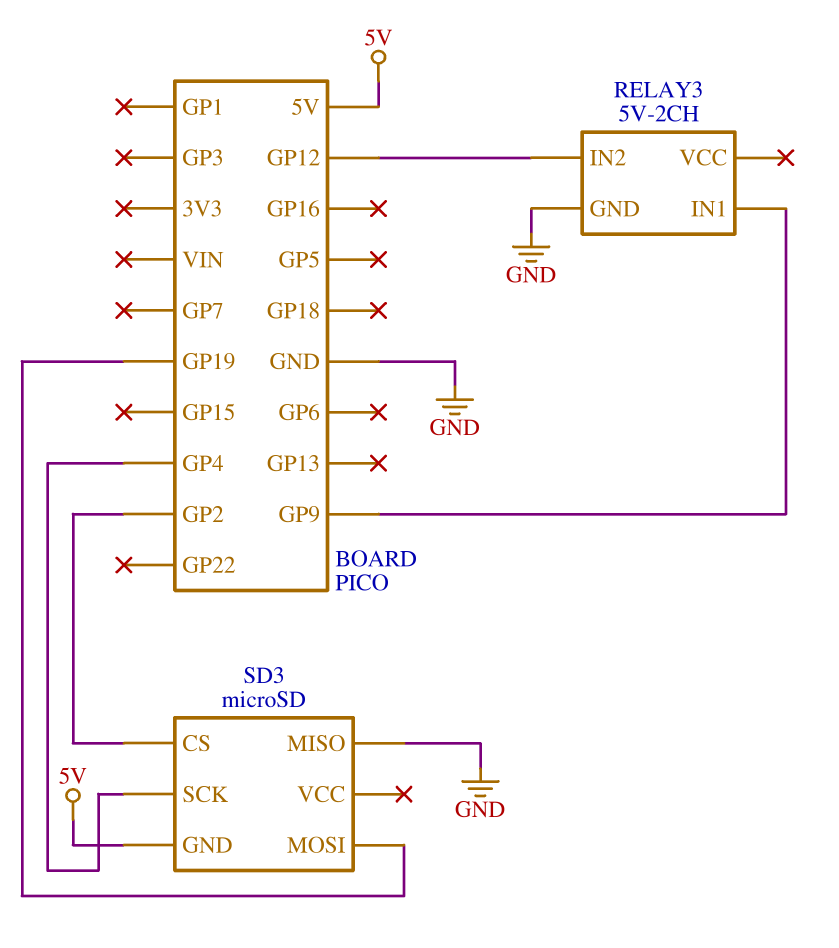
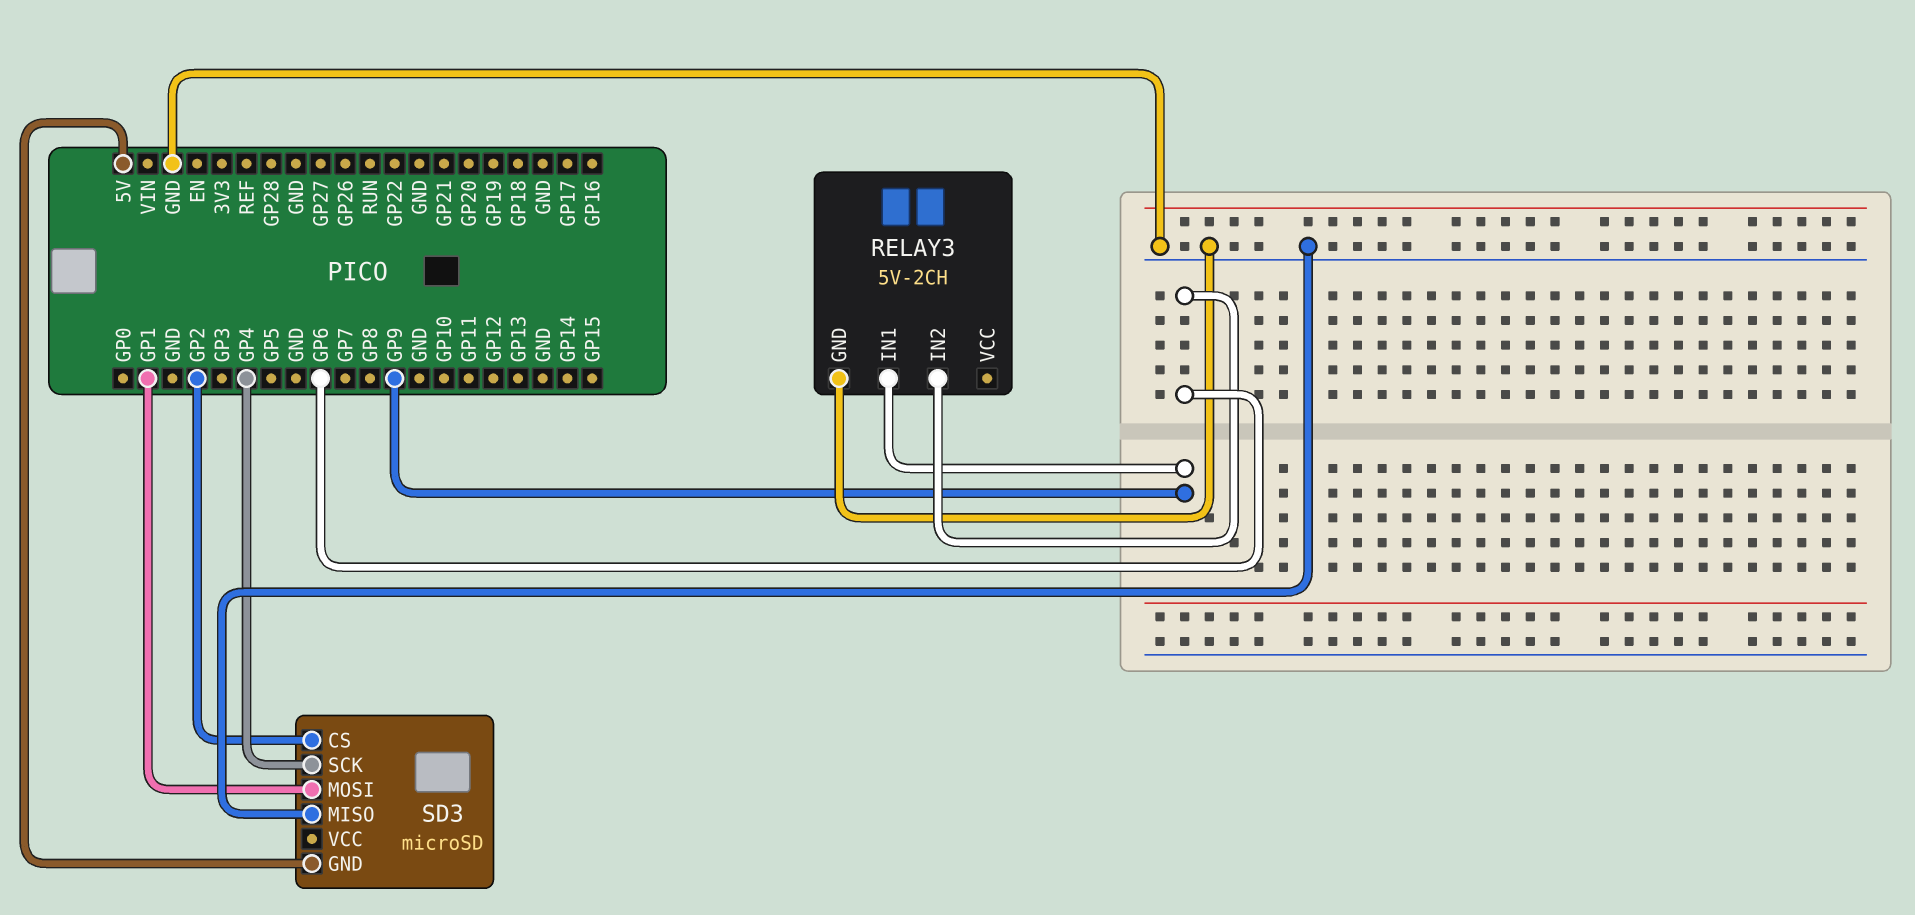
RELAY3 pin IN2: GP12 -> GP6
SD3 pin MOSI: GP19 -> GP1

